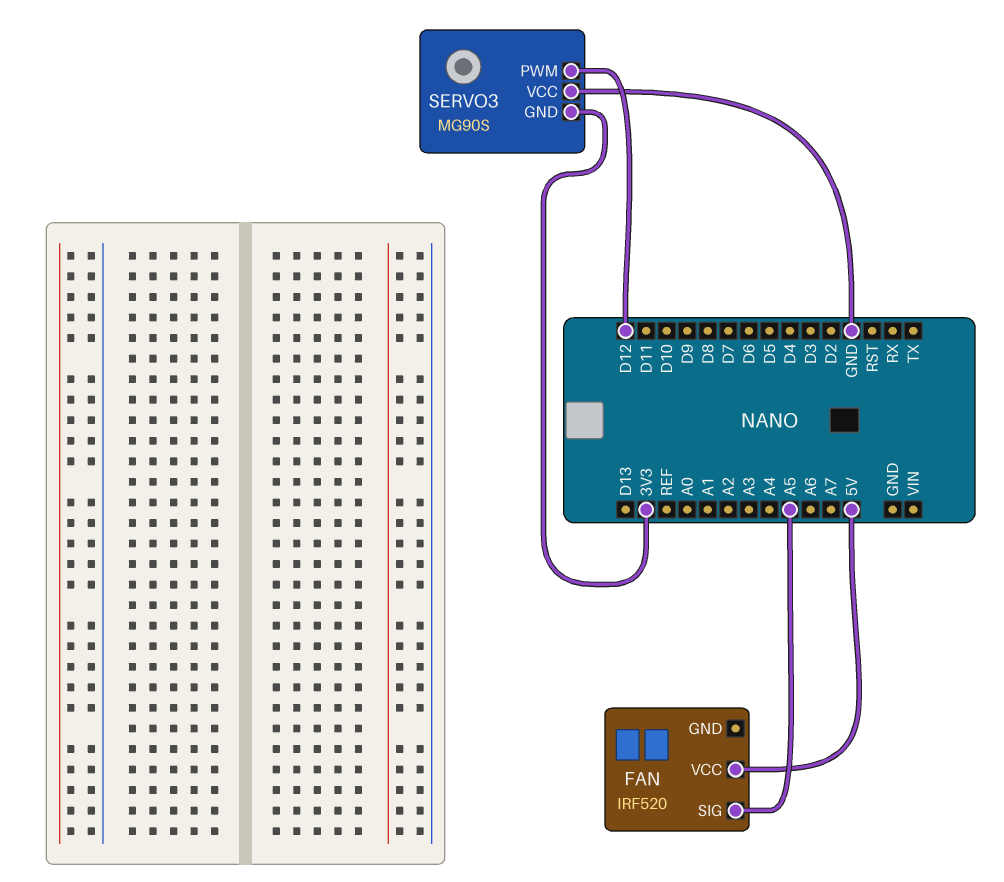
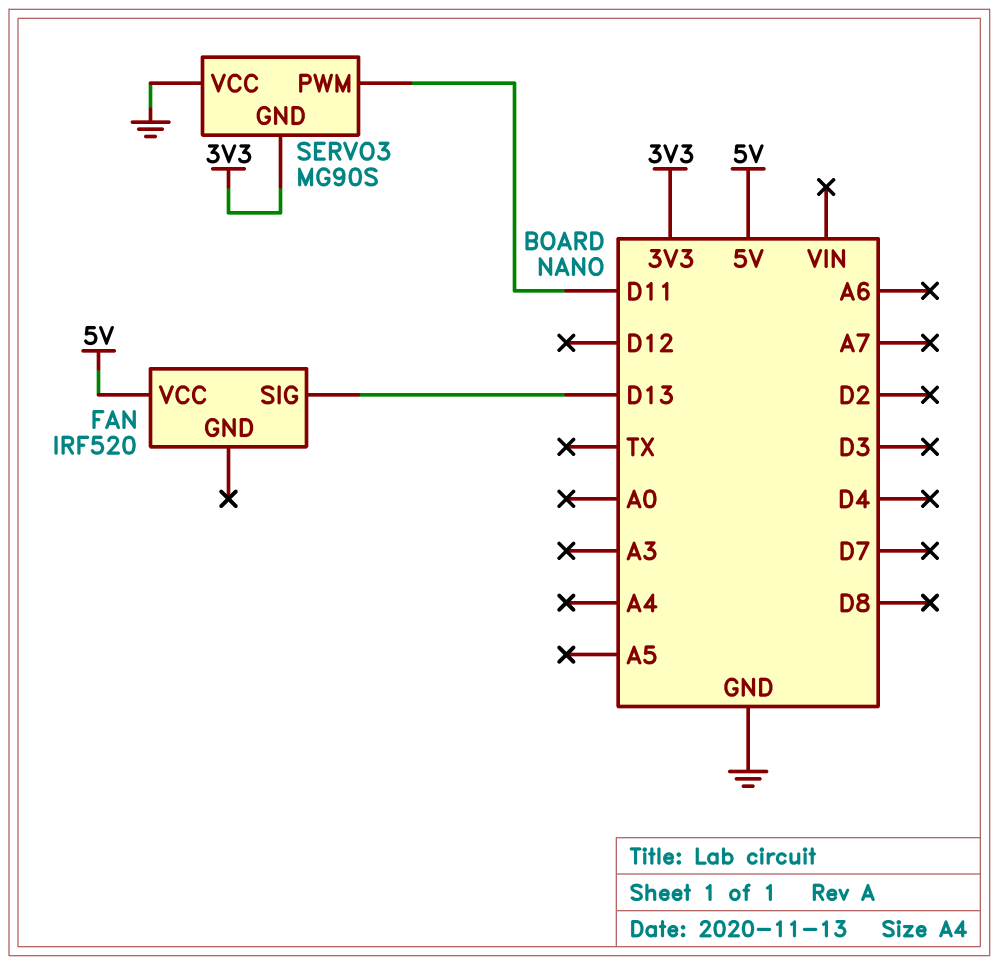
FAN pin SIG: A5 -> D13
SERVO3 pin PWM: D12 -> D11

